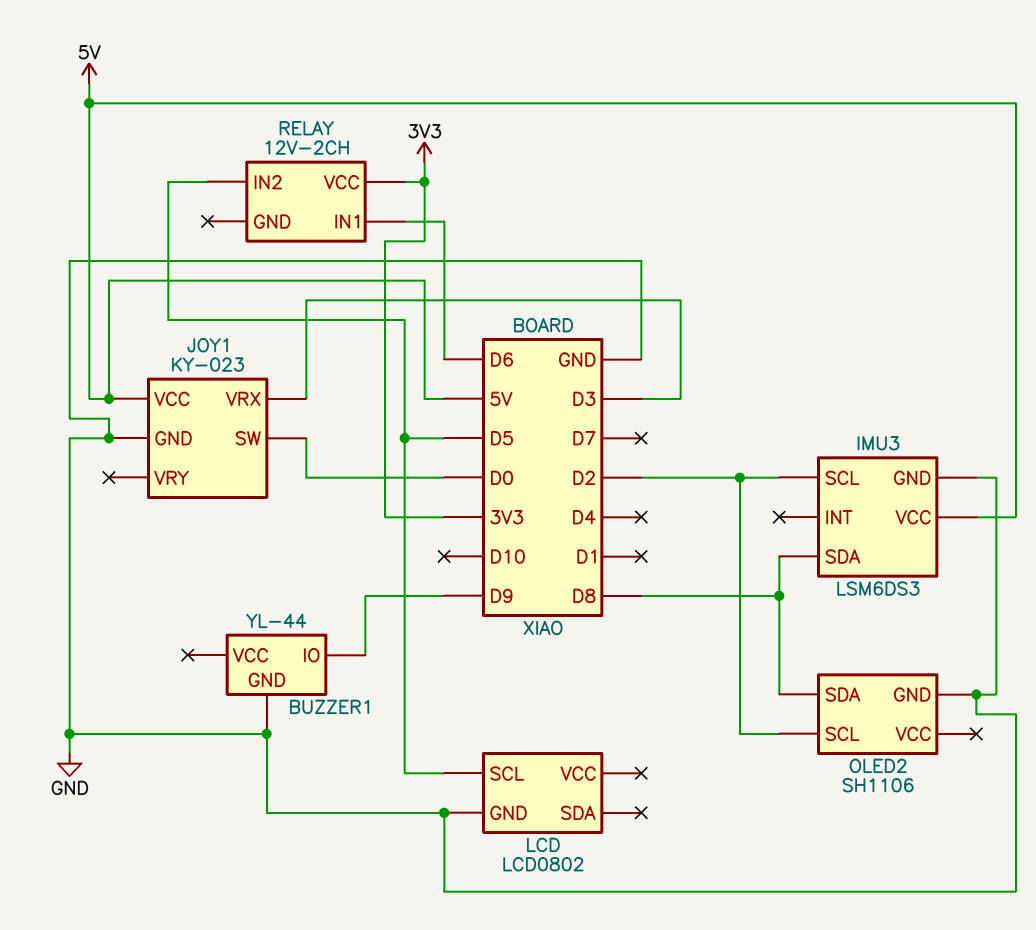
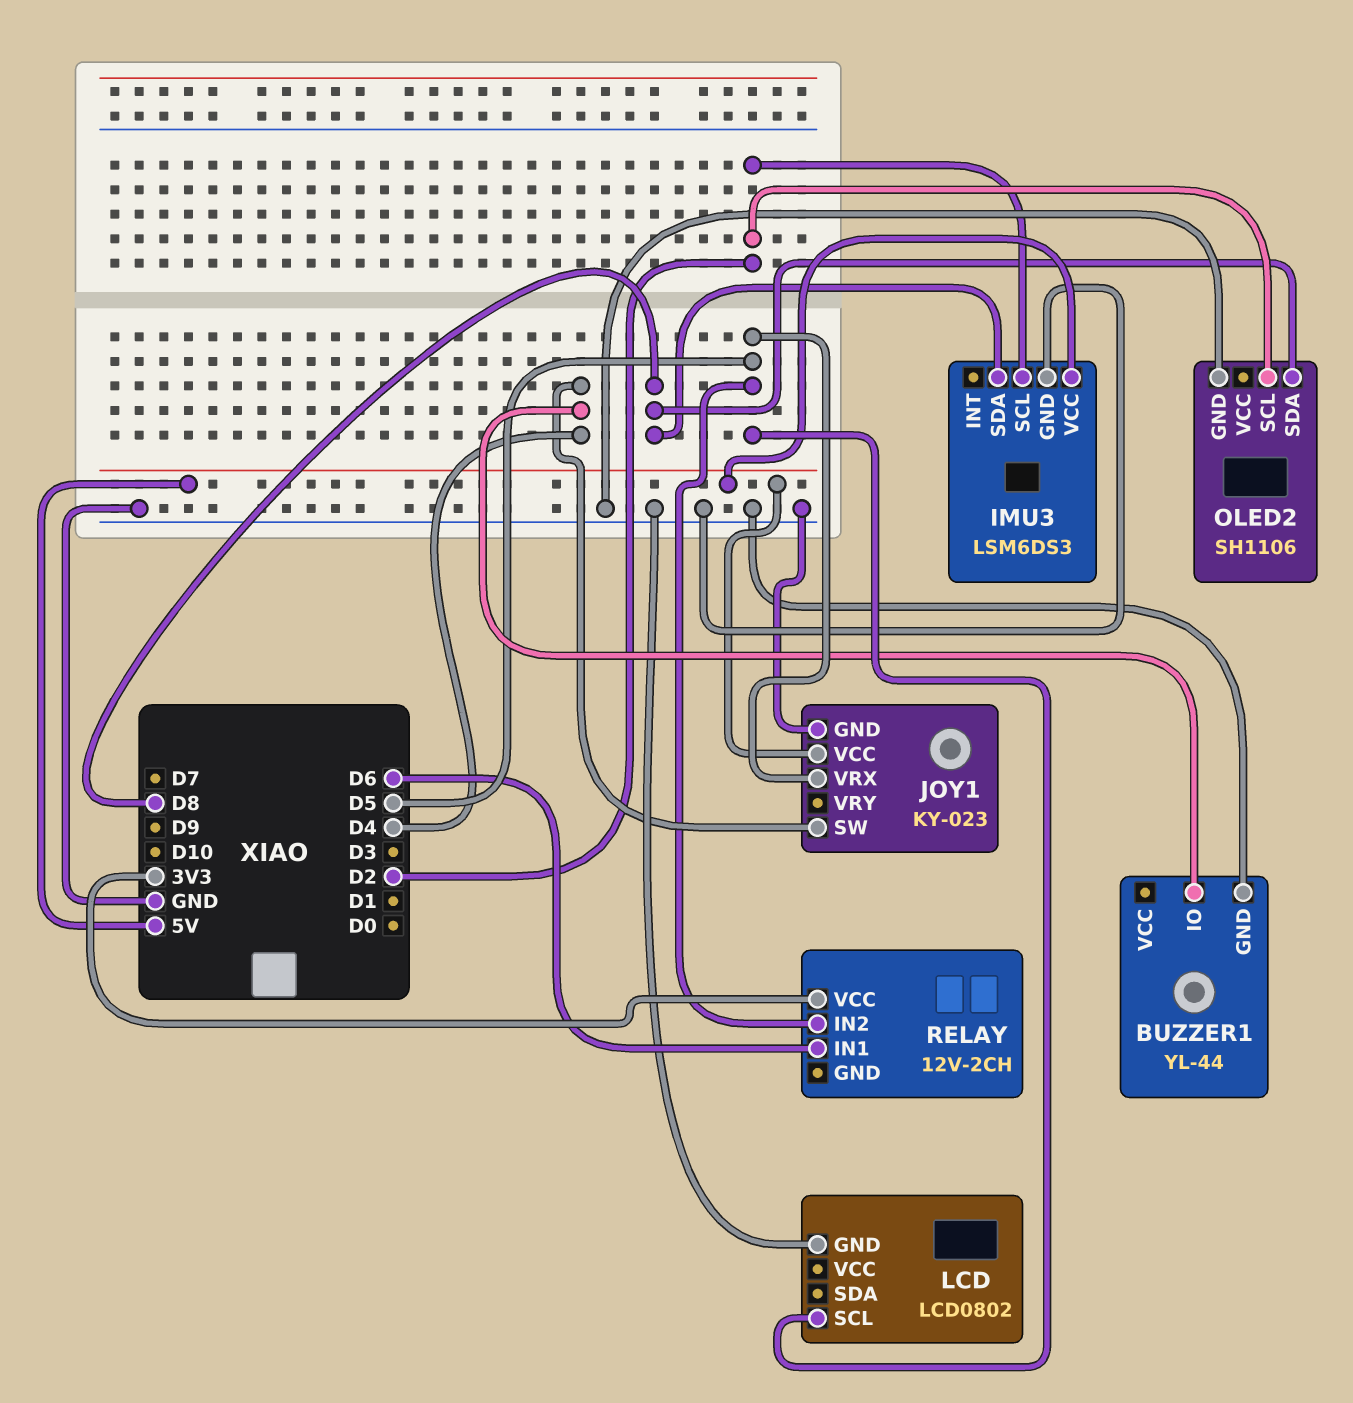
BUZZER1 pin IO: D9 -> D4
JOY1 pin SW: D0 -> D4
JOY1 pin VRX: D3 -> D5

